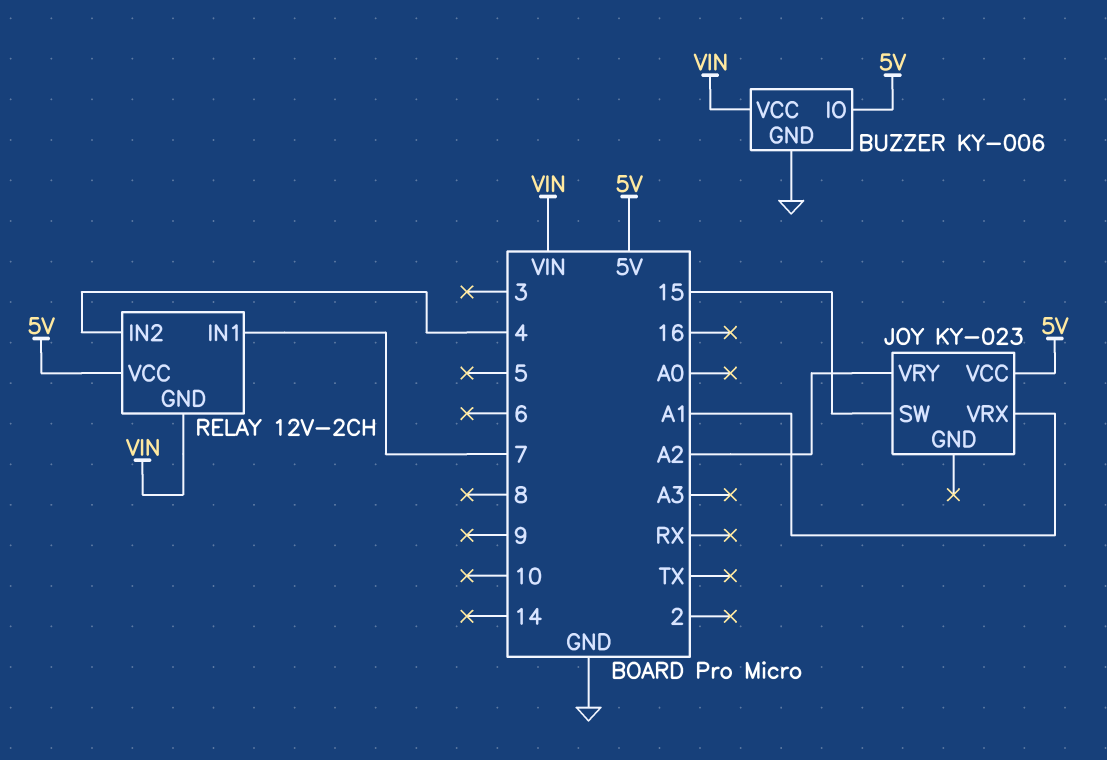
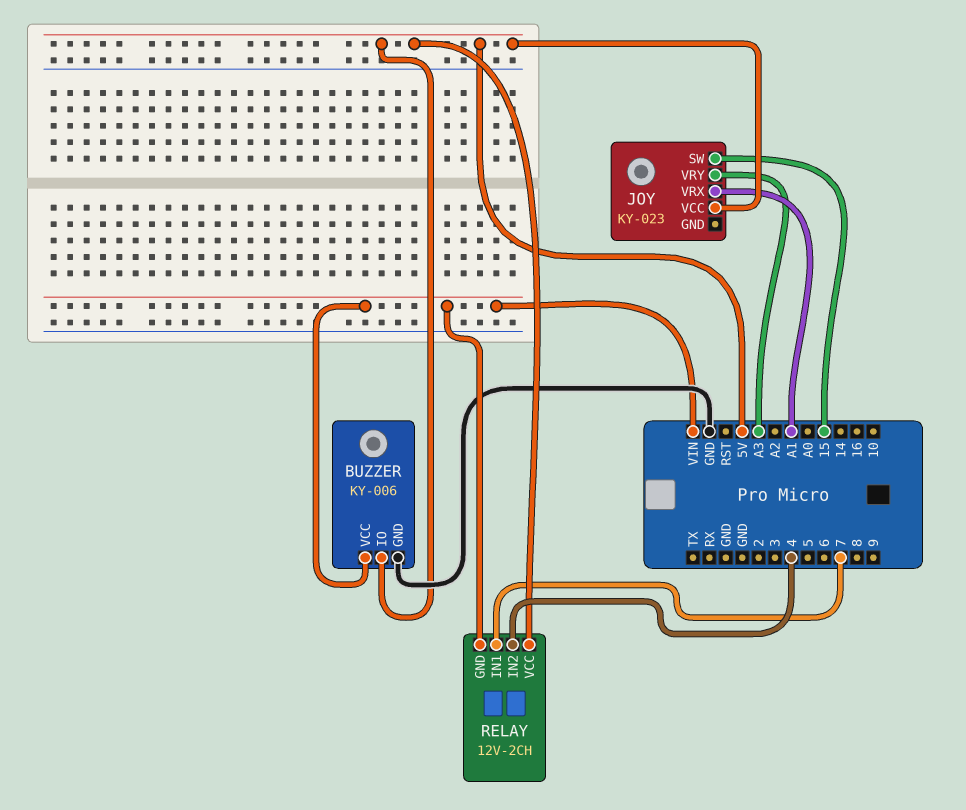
JOY pin VRY: A2 -> A3

